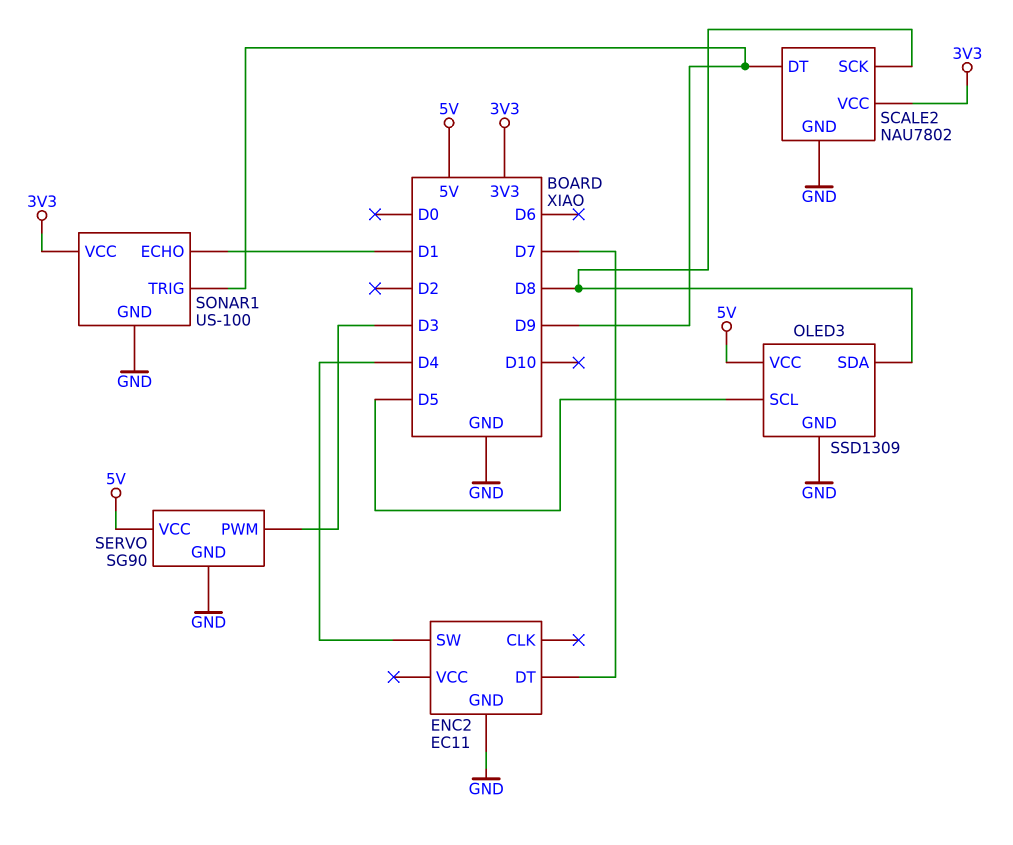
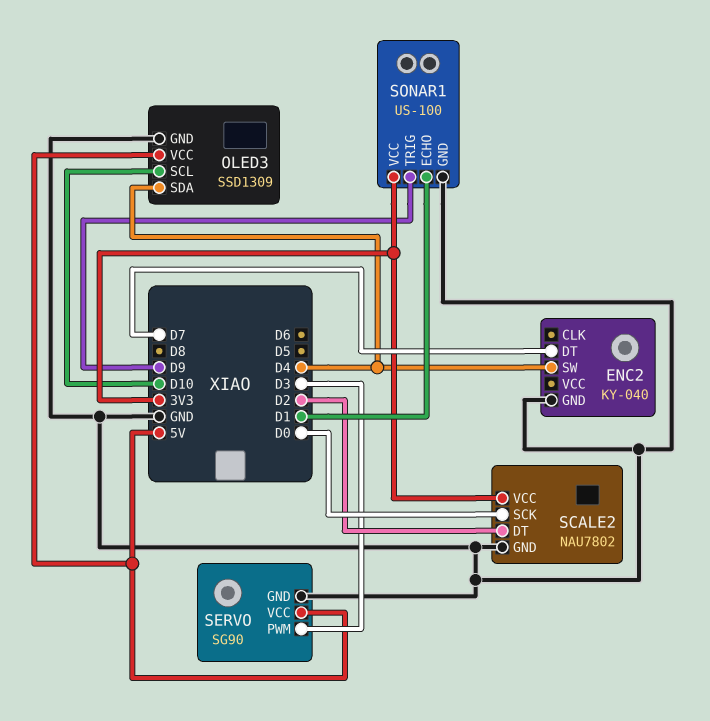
ENC2: EC11 -> KY-040
OLED3 pin SCL: D5 -> D10
OLED3 pin SDA: D8 -> D4
SCALE2 pin DT: D9 -> D2
SCALE2 pin SCK: D8 -> D0

